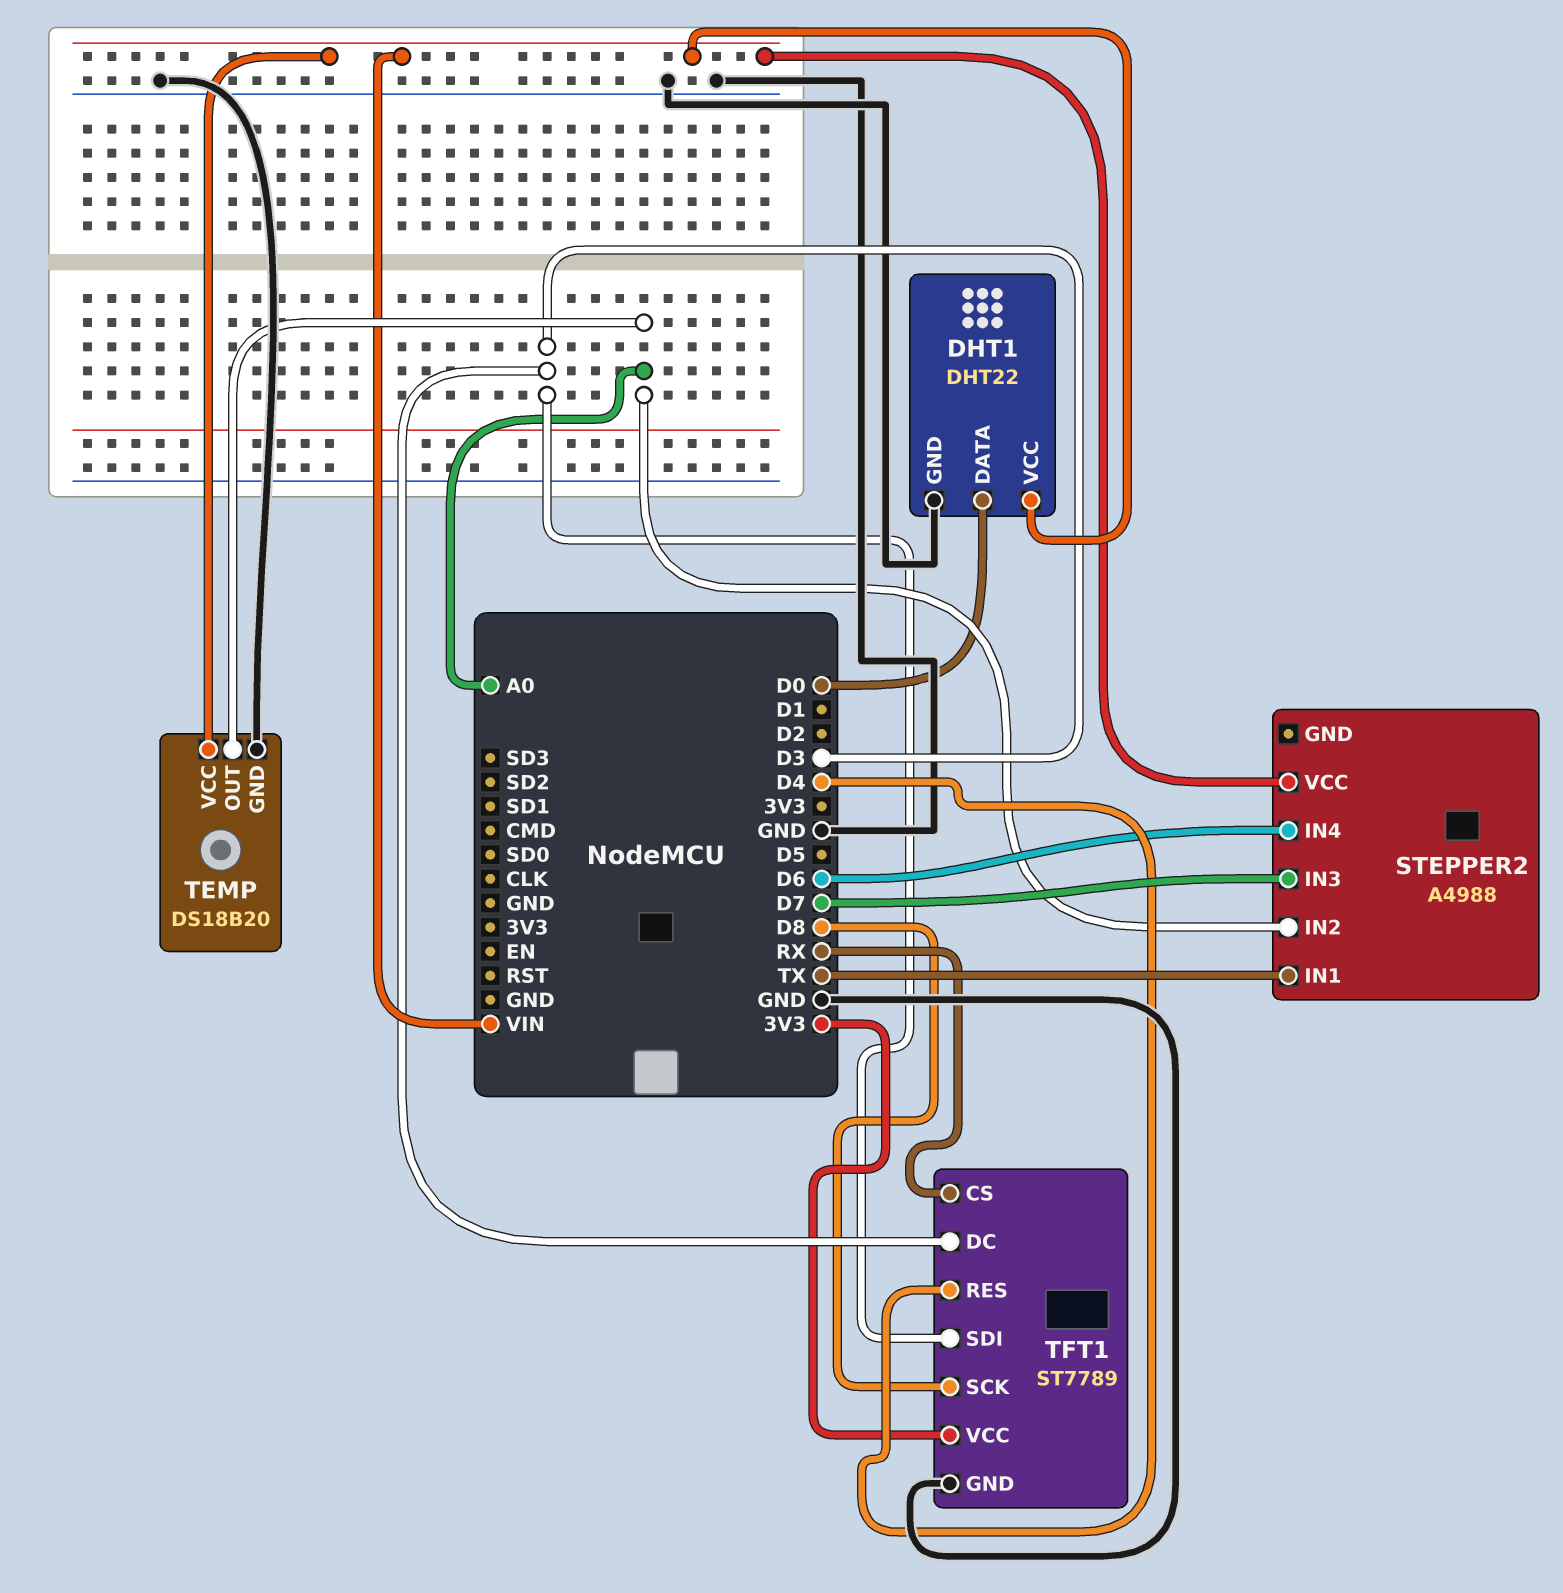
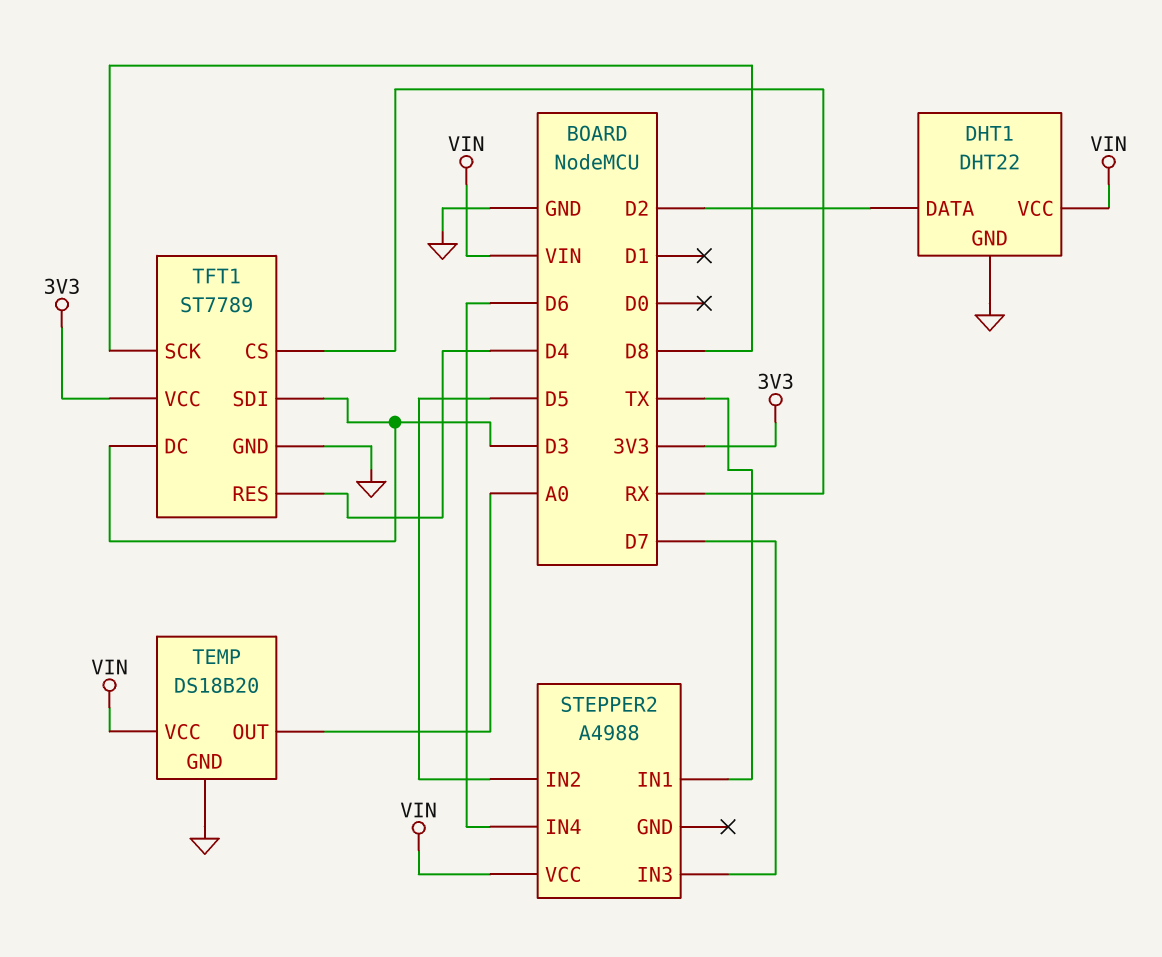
DHT1 pin DATA: D0 -> D2
STEPPER2 pin IN2: A0 -> D5

